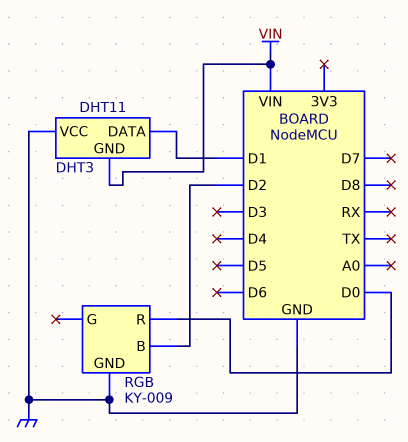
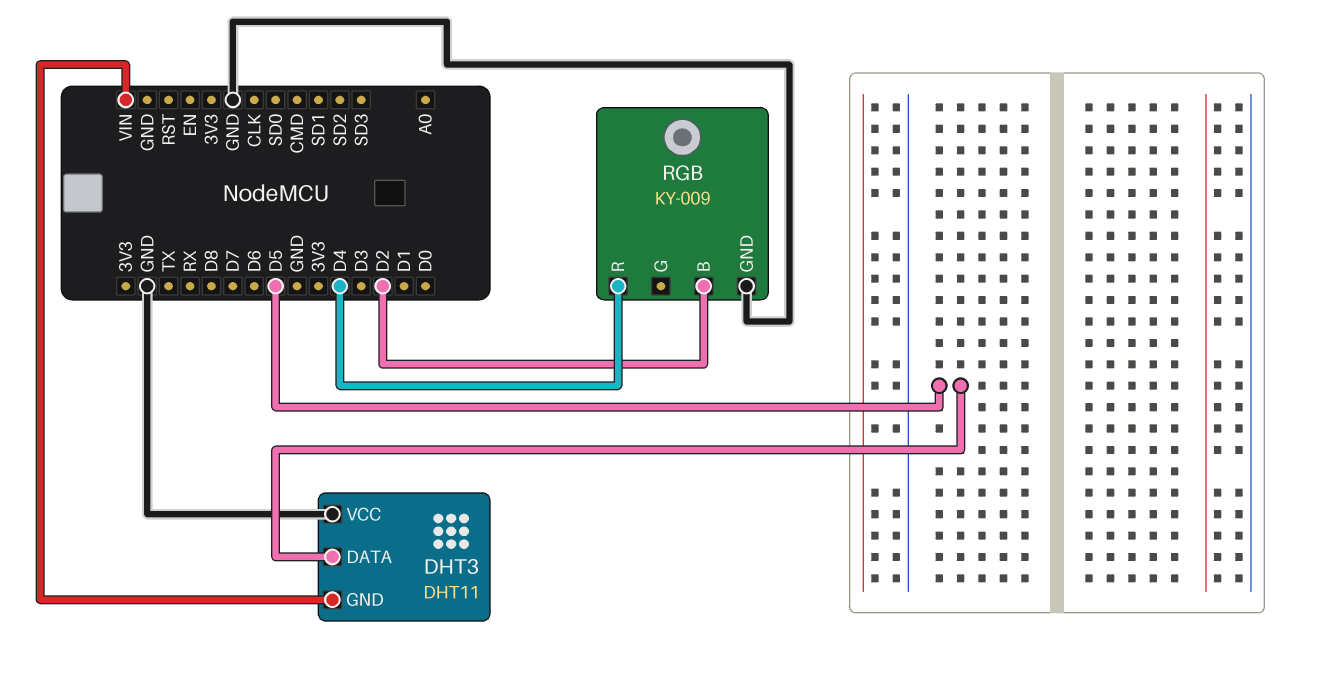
DHT3 pin DATA: D1 -> D5
RGB pin R: D0 -> D4

